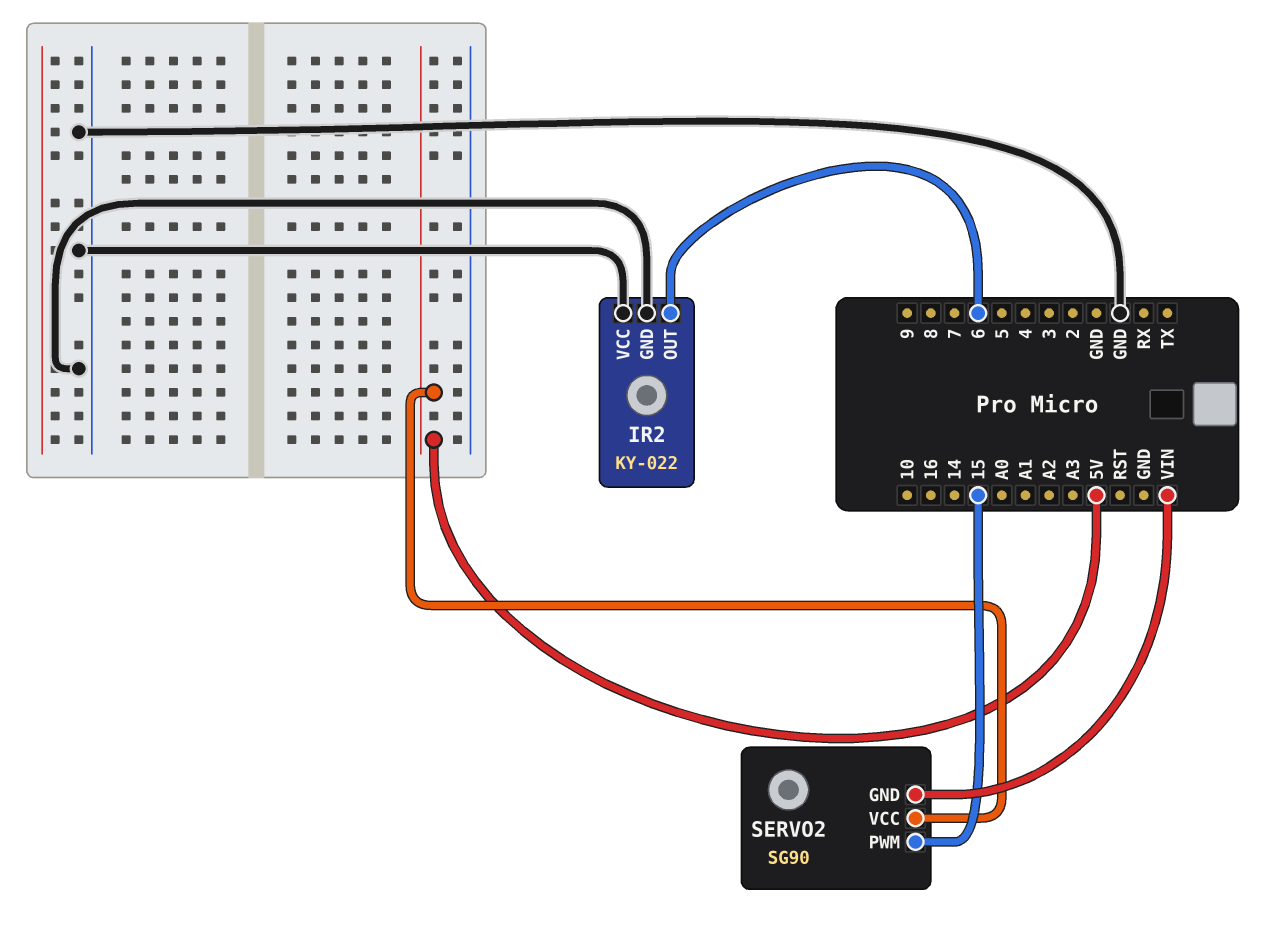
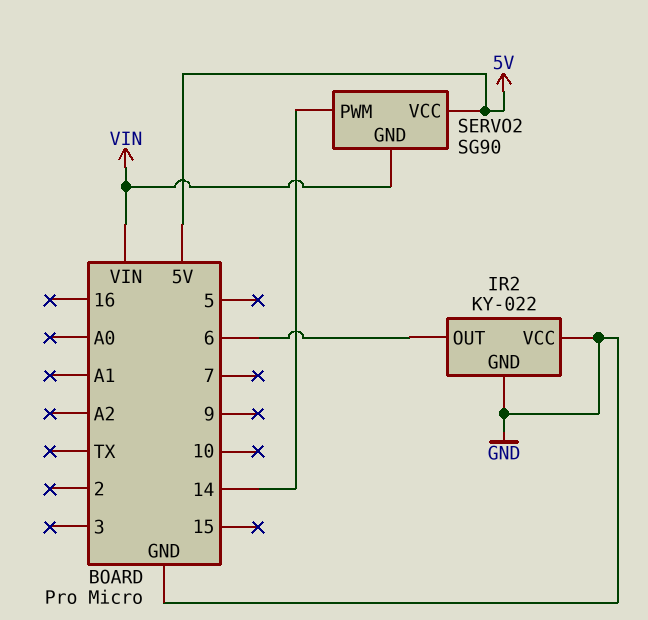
SERVO2 pin PWM: 15 -> 14

